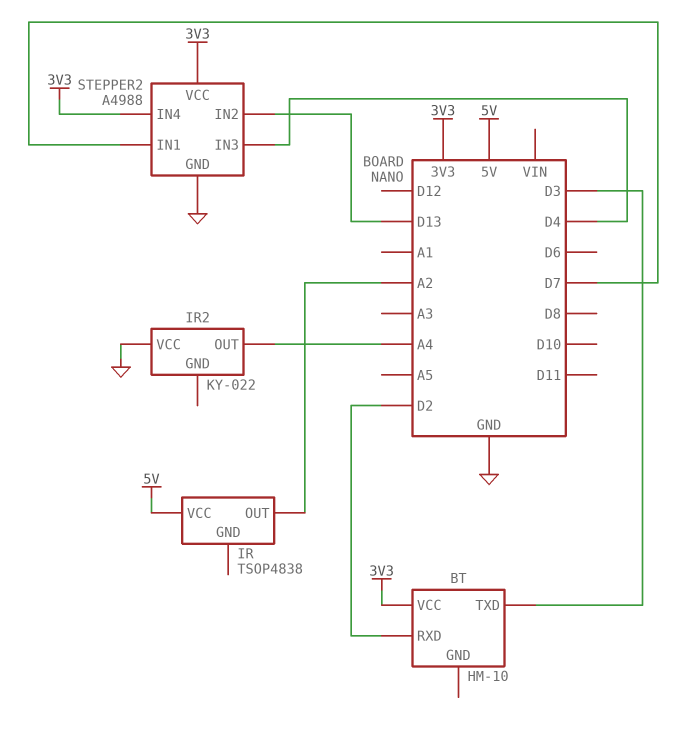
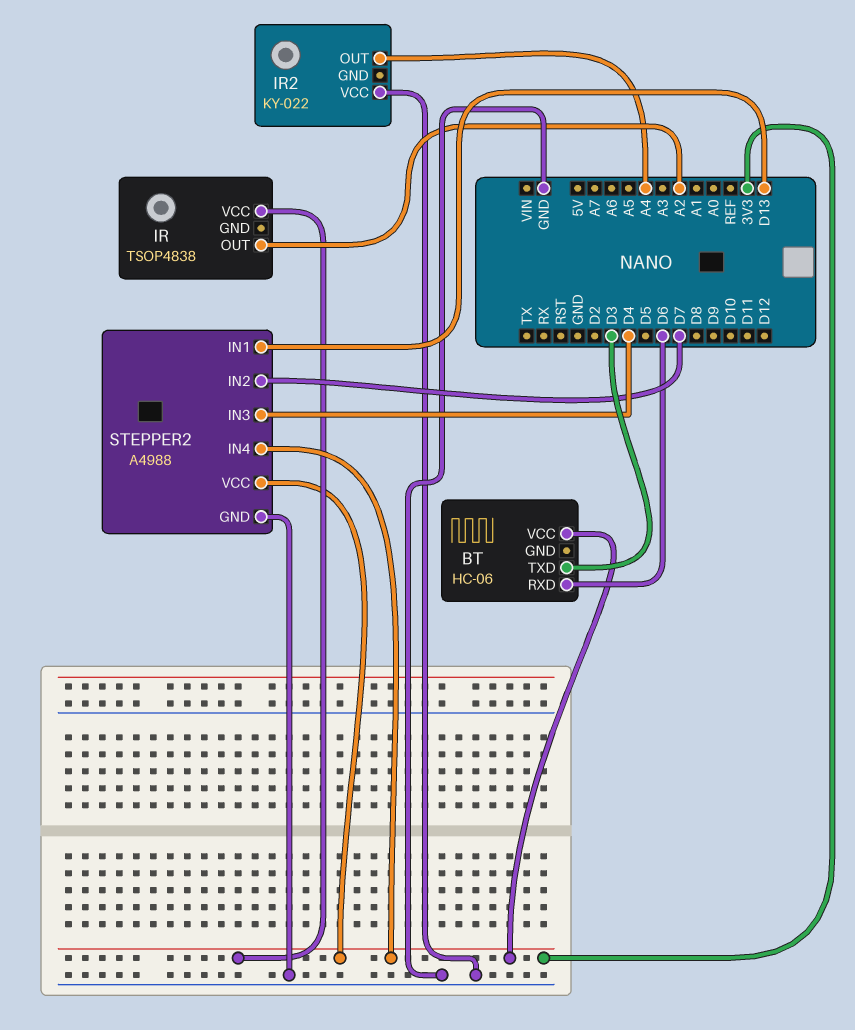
BT: HM-10 -> HC-06
BT pin RXD: D2 -> D6
IR pin VCC: 5V -> 3V3
STEPPER2 pin IN1: D7 -> D13
STEPPER2 pin IN2: D13 -> D7

